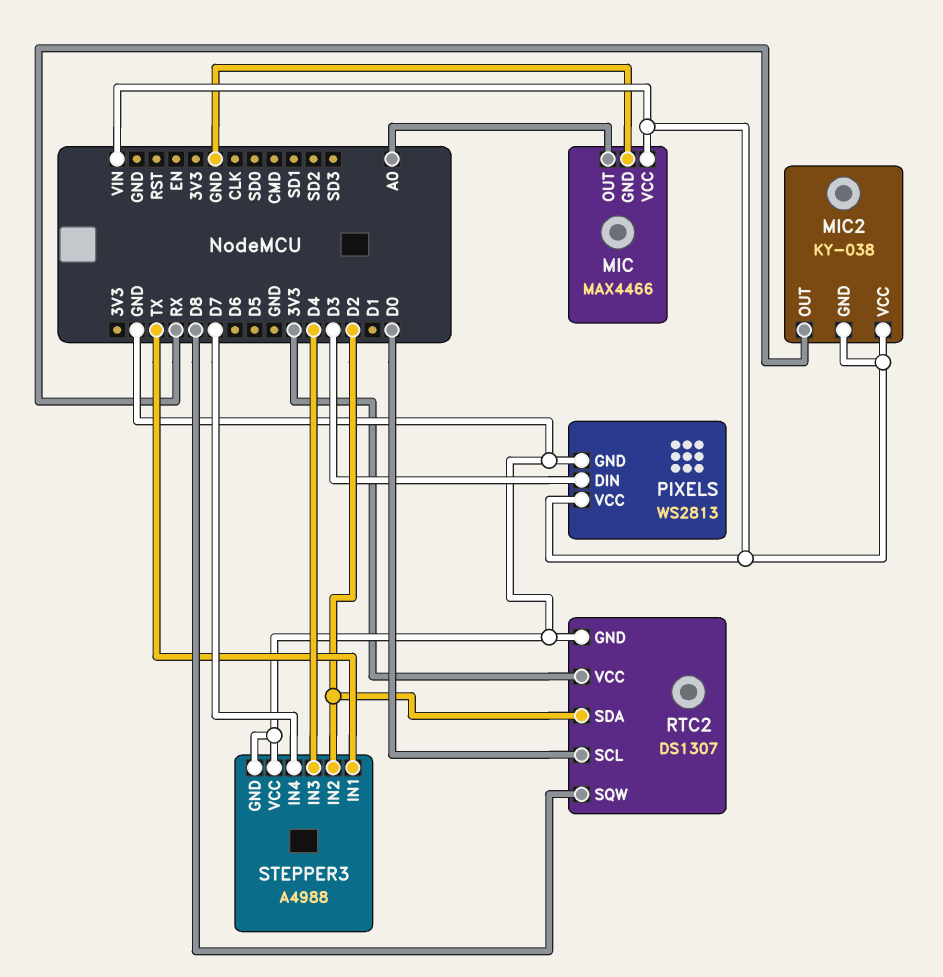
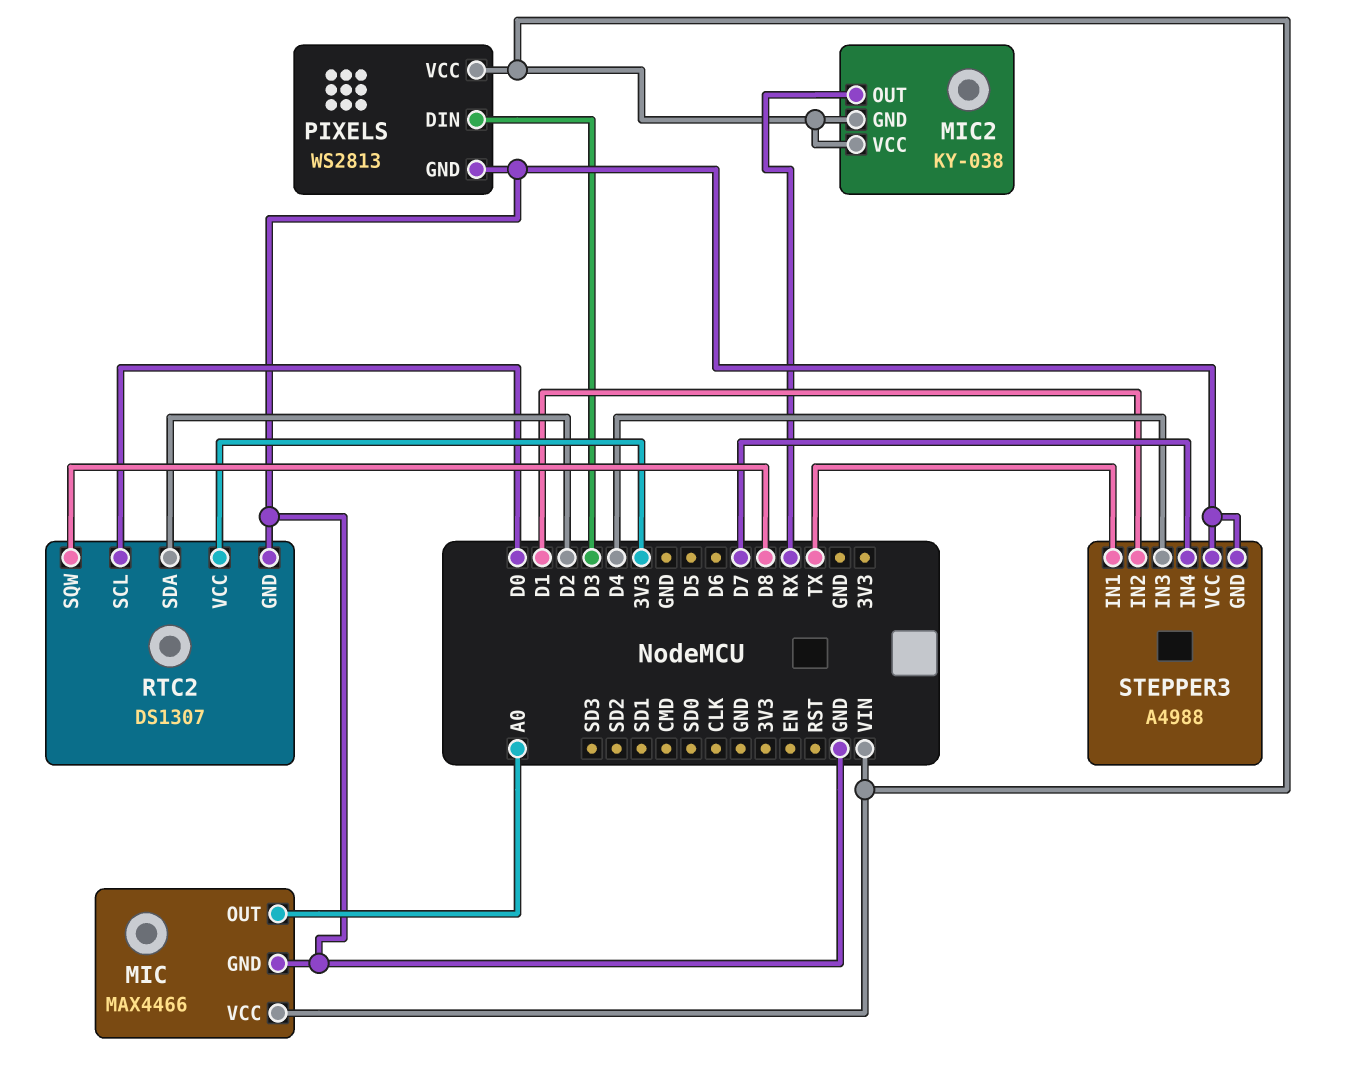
STEPPER3 pin IN2: D2 -> D1

